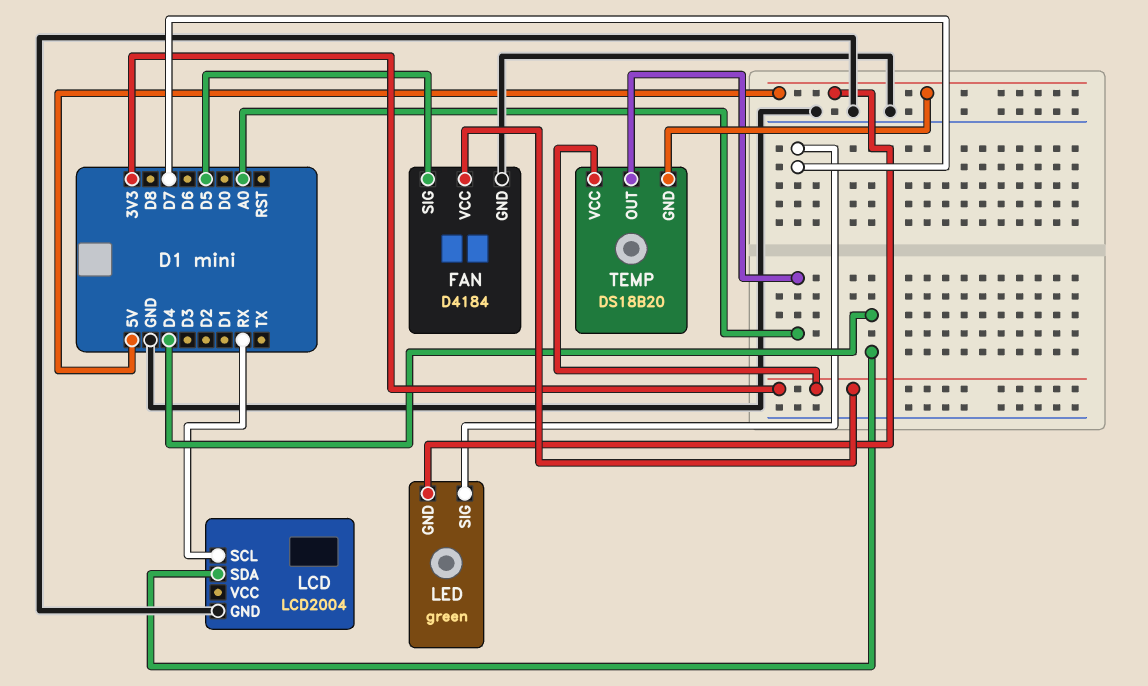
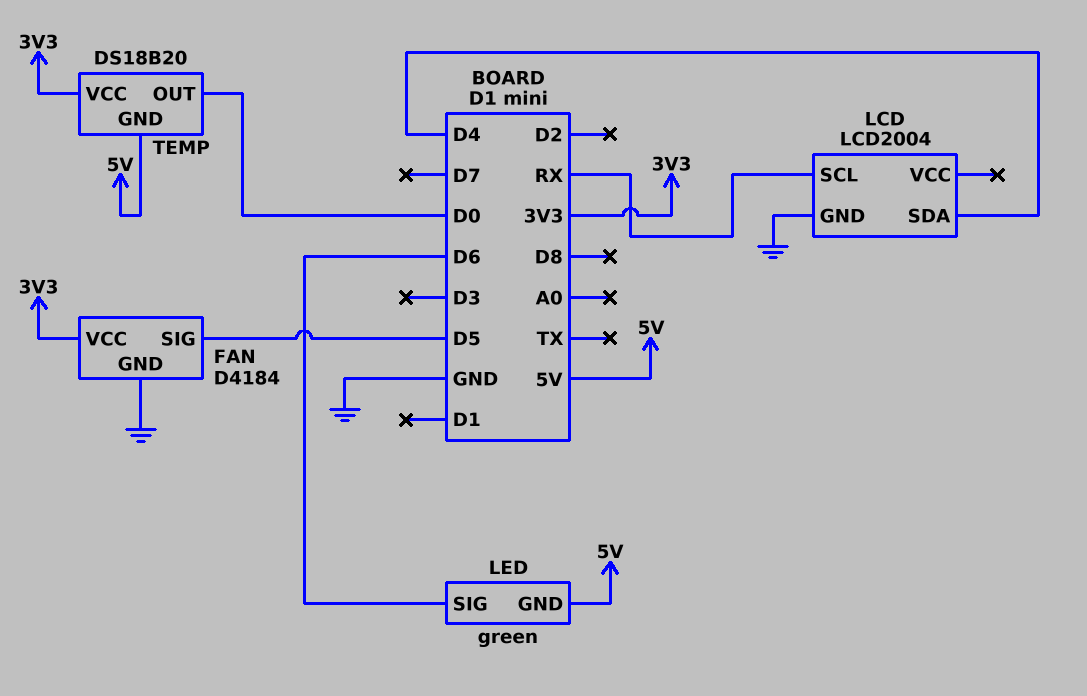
LED pin SIG: D7 -> D6
TEMP pin OUT: A0 -> D0

